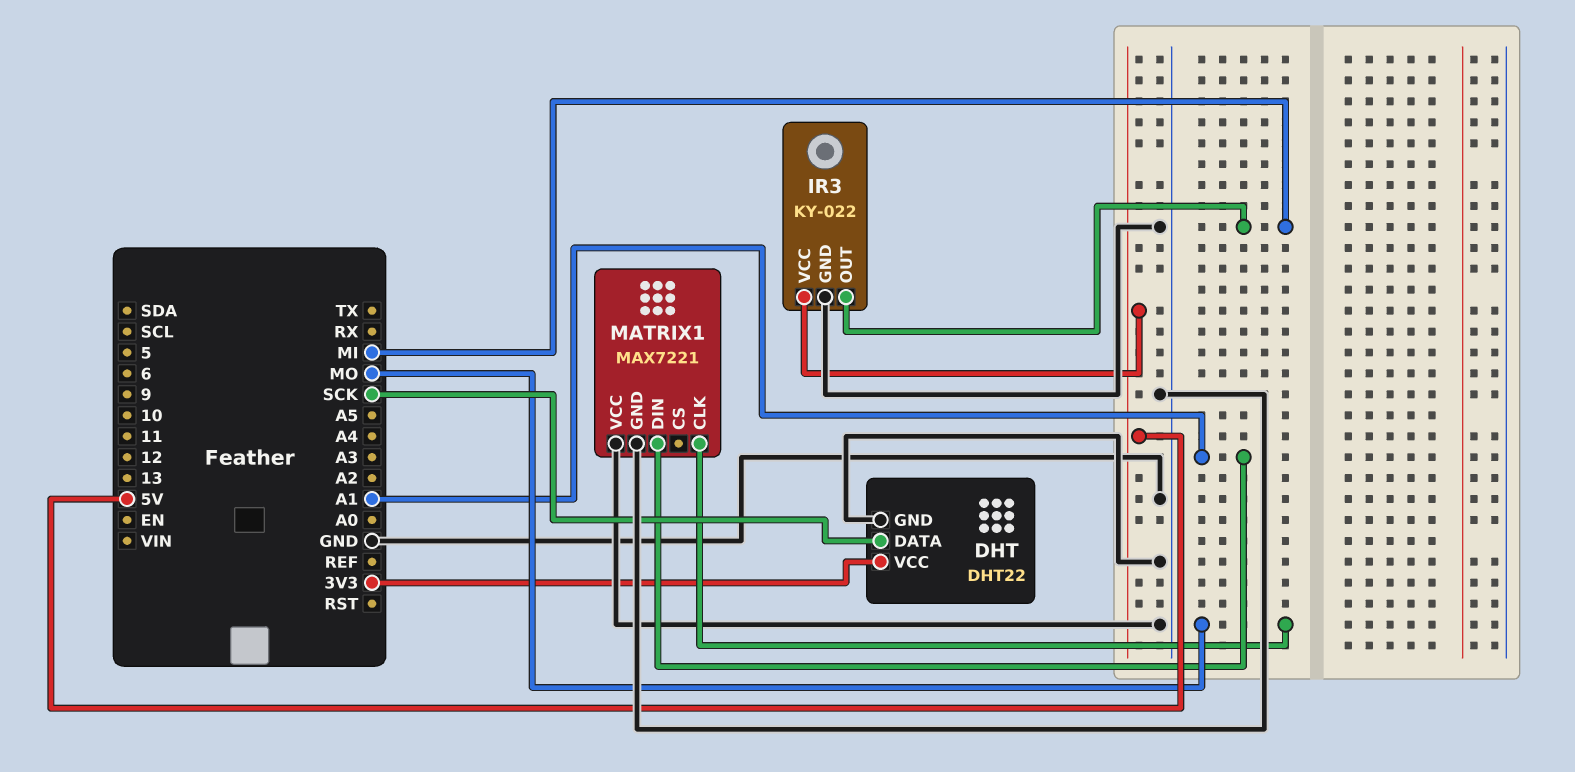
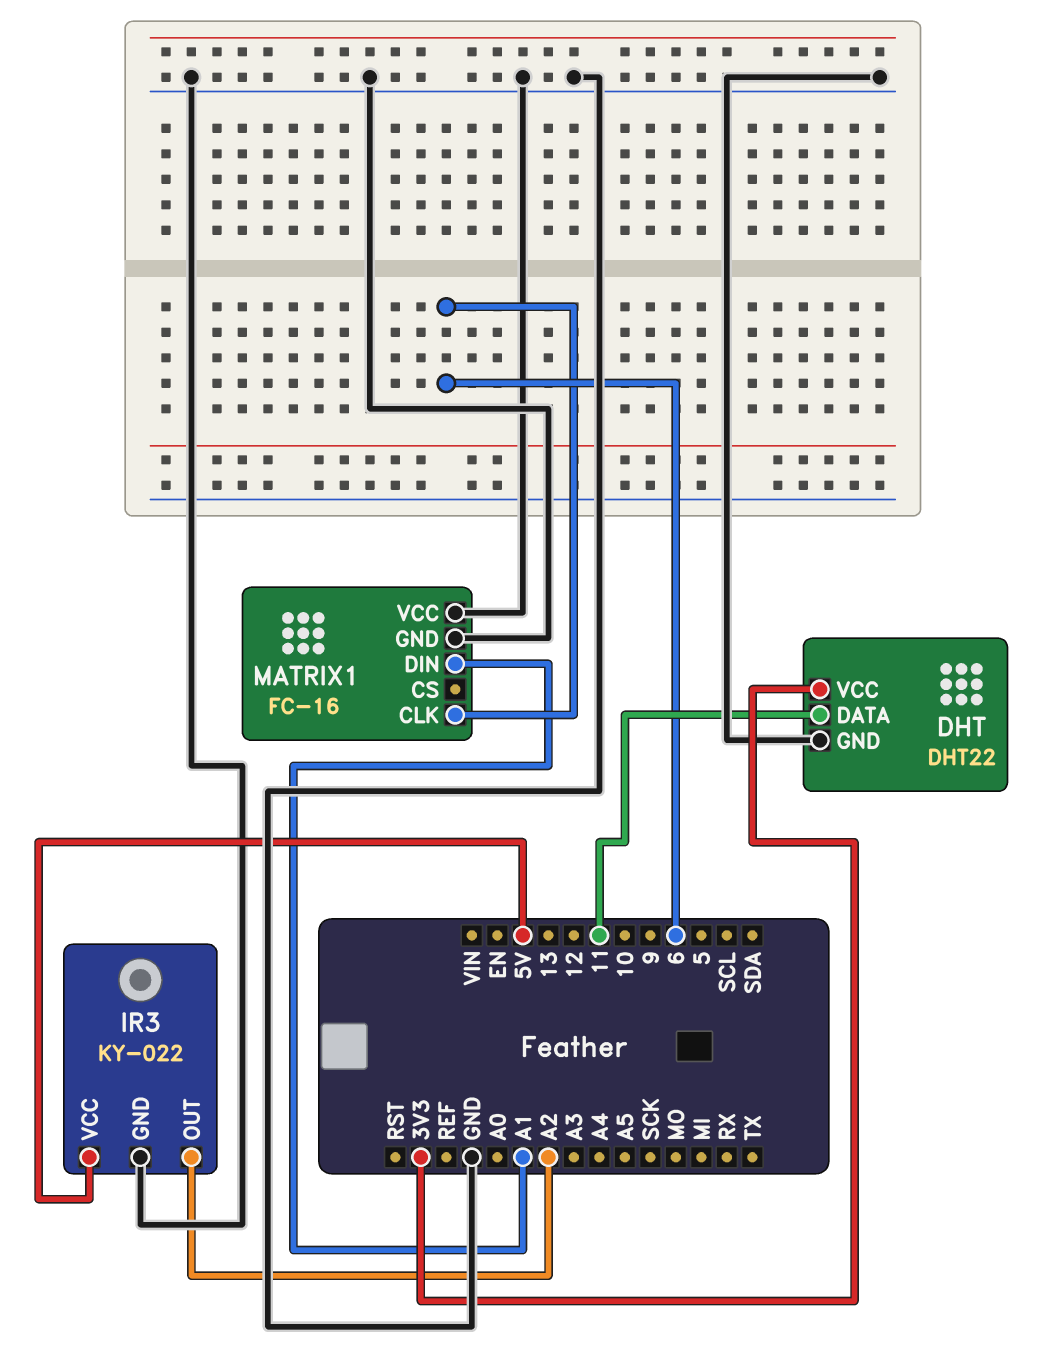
DHT pin DATA: SCK -> 11
IR3 pin OUT: MI -> A2
MATRIX1: MAX7221 -> FC-16
MATRIX1 pin CLK: MO -> 6

